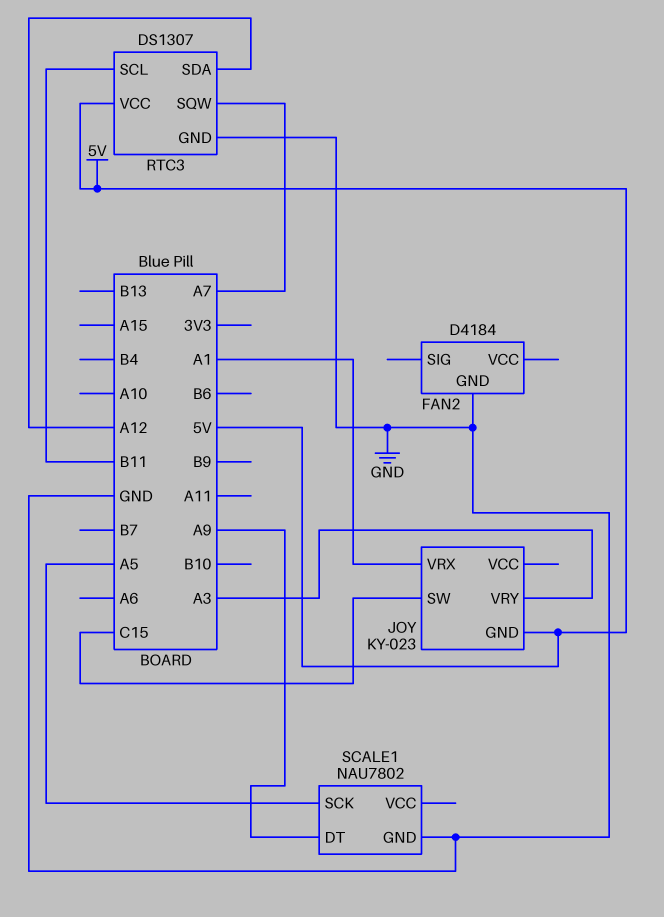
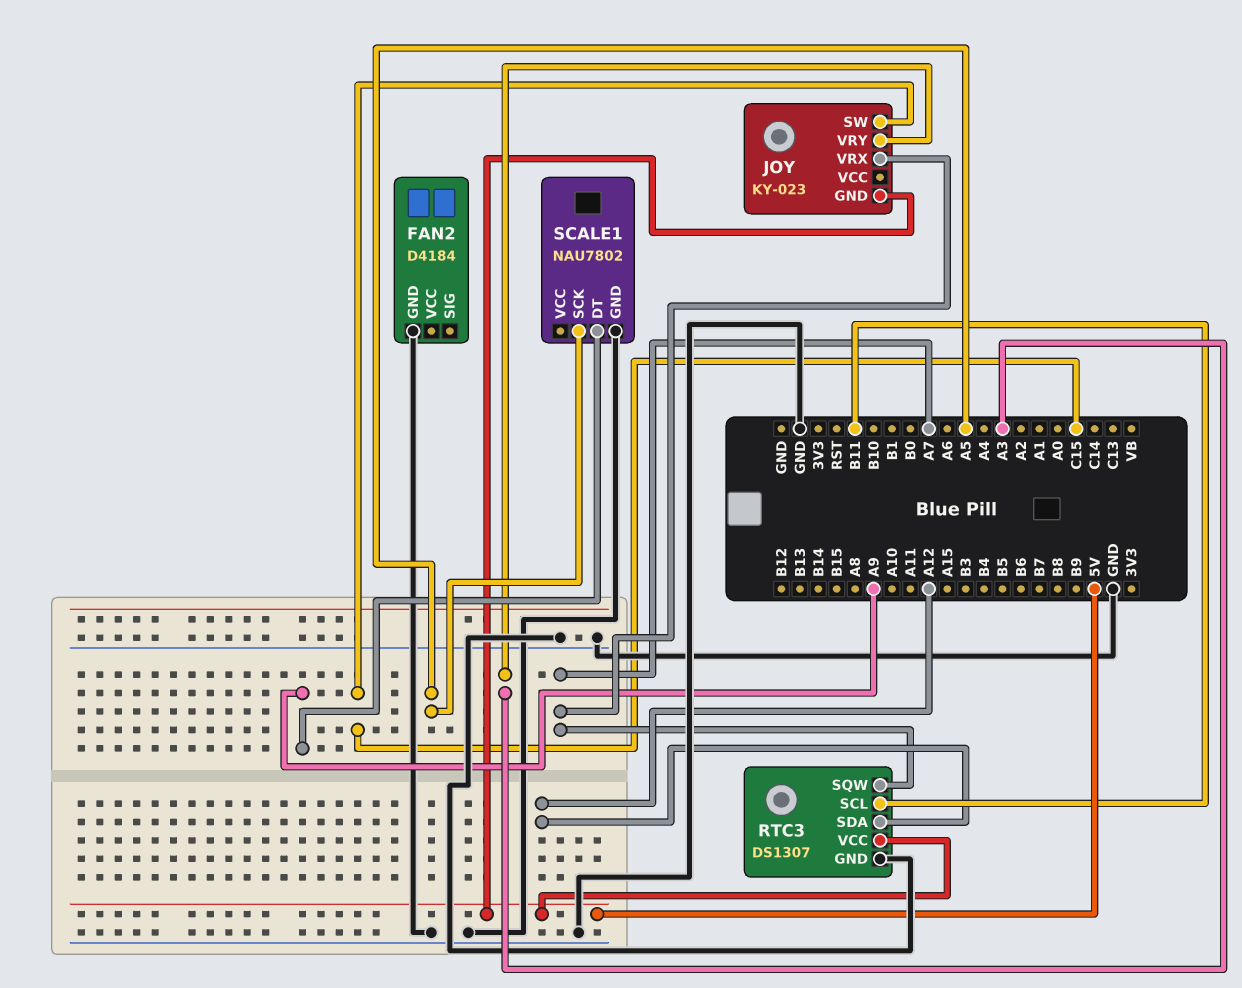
JOY pin VRX: A1 -> A7

